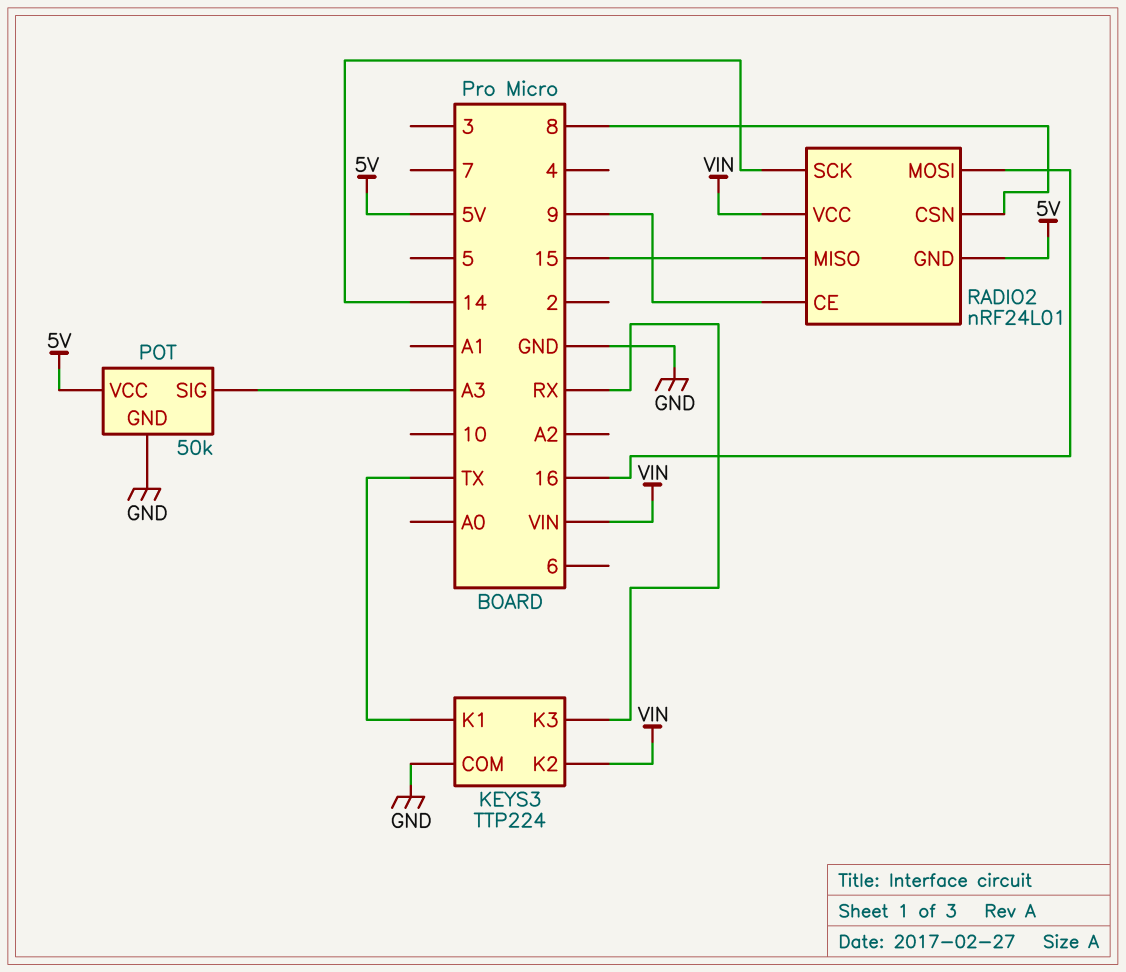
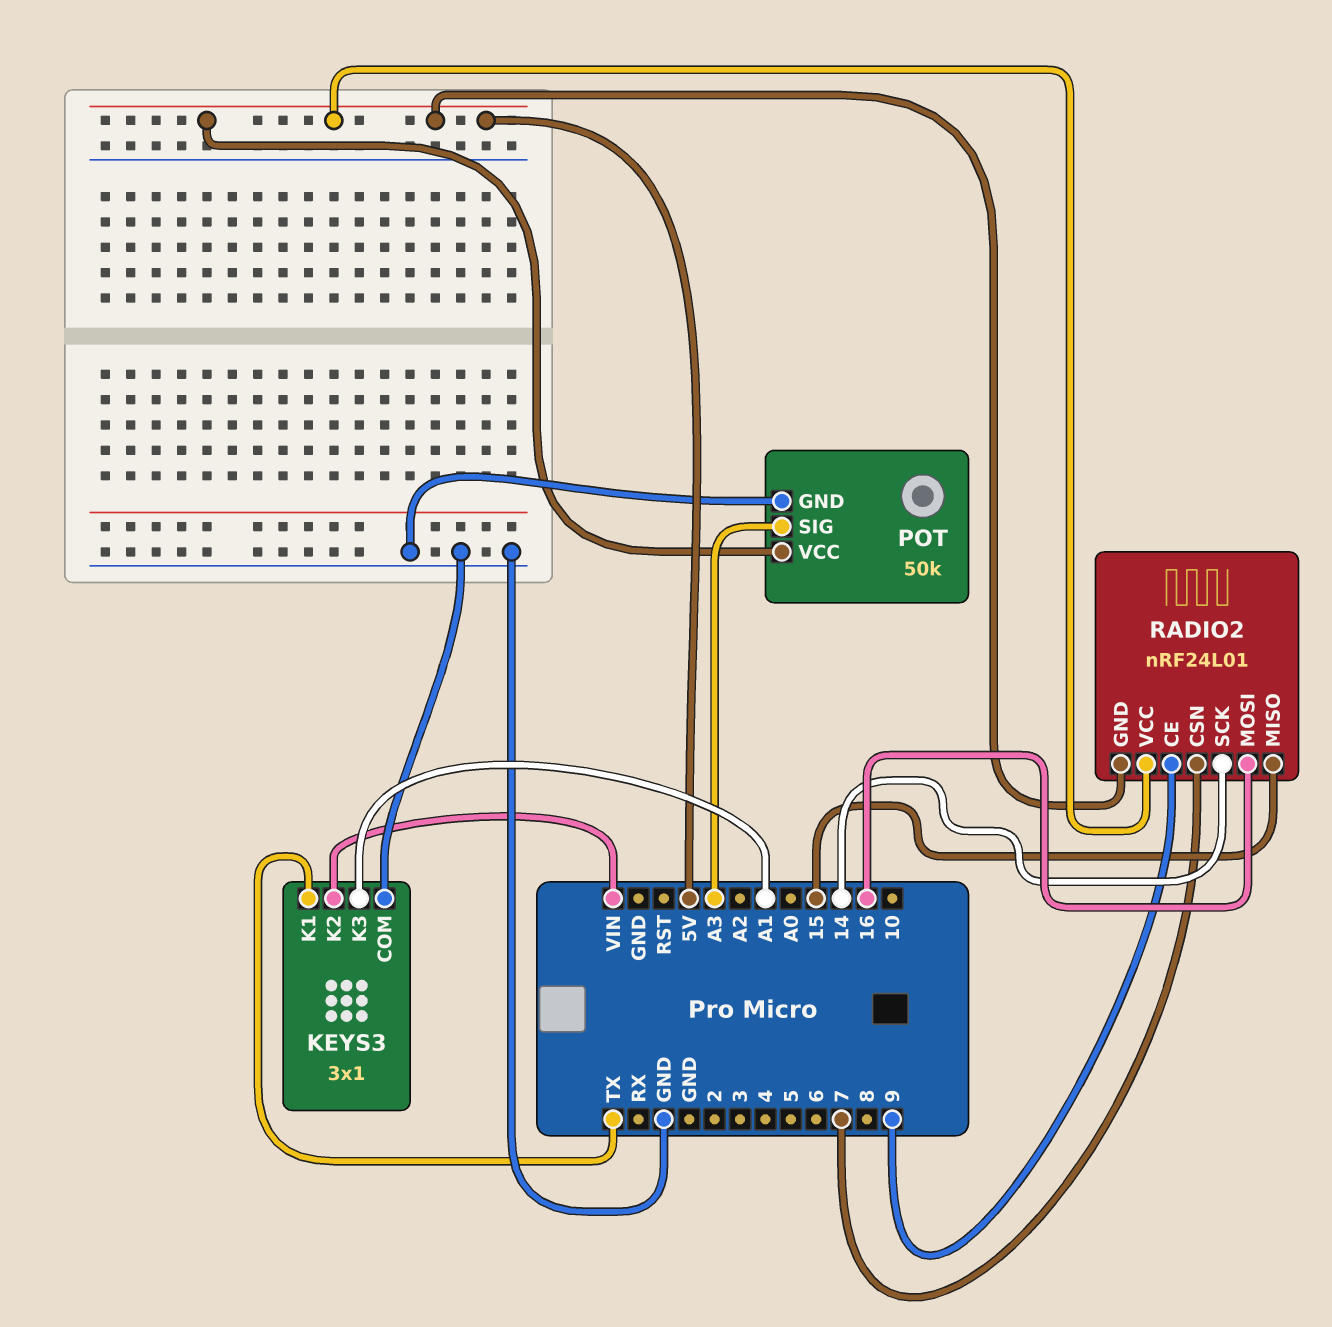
KEYS3: TTP224 -> 3x1
KEYS3 pin K3: RX -> A1
RADIO2 pin CSN: 8 -> 7
RADIO2 pin VCC: VIN -> 5V

